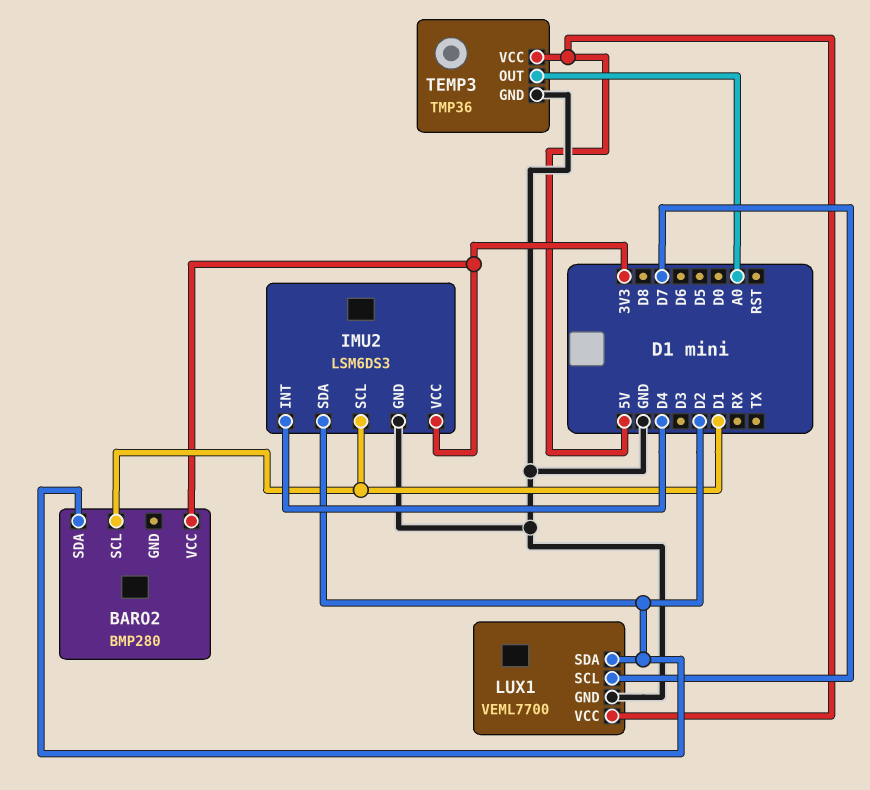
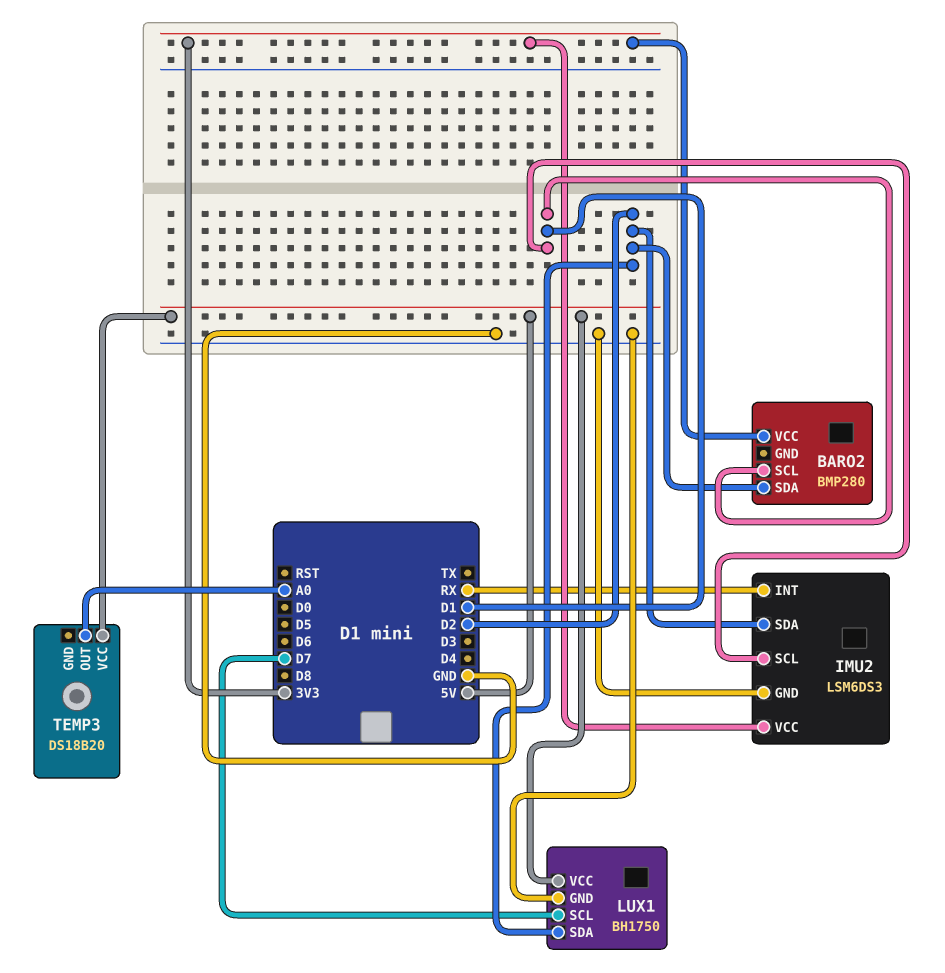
IMU2 pin INT: D4 -> RX
LUX1: VEML7700 -> BH1750
TEMP3: TMP36 -> DS18B20
TEMP3 pin GND: GND -> none

